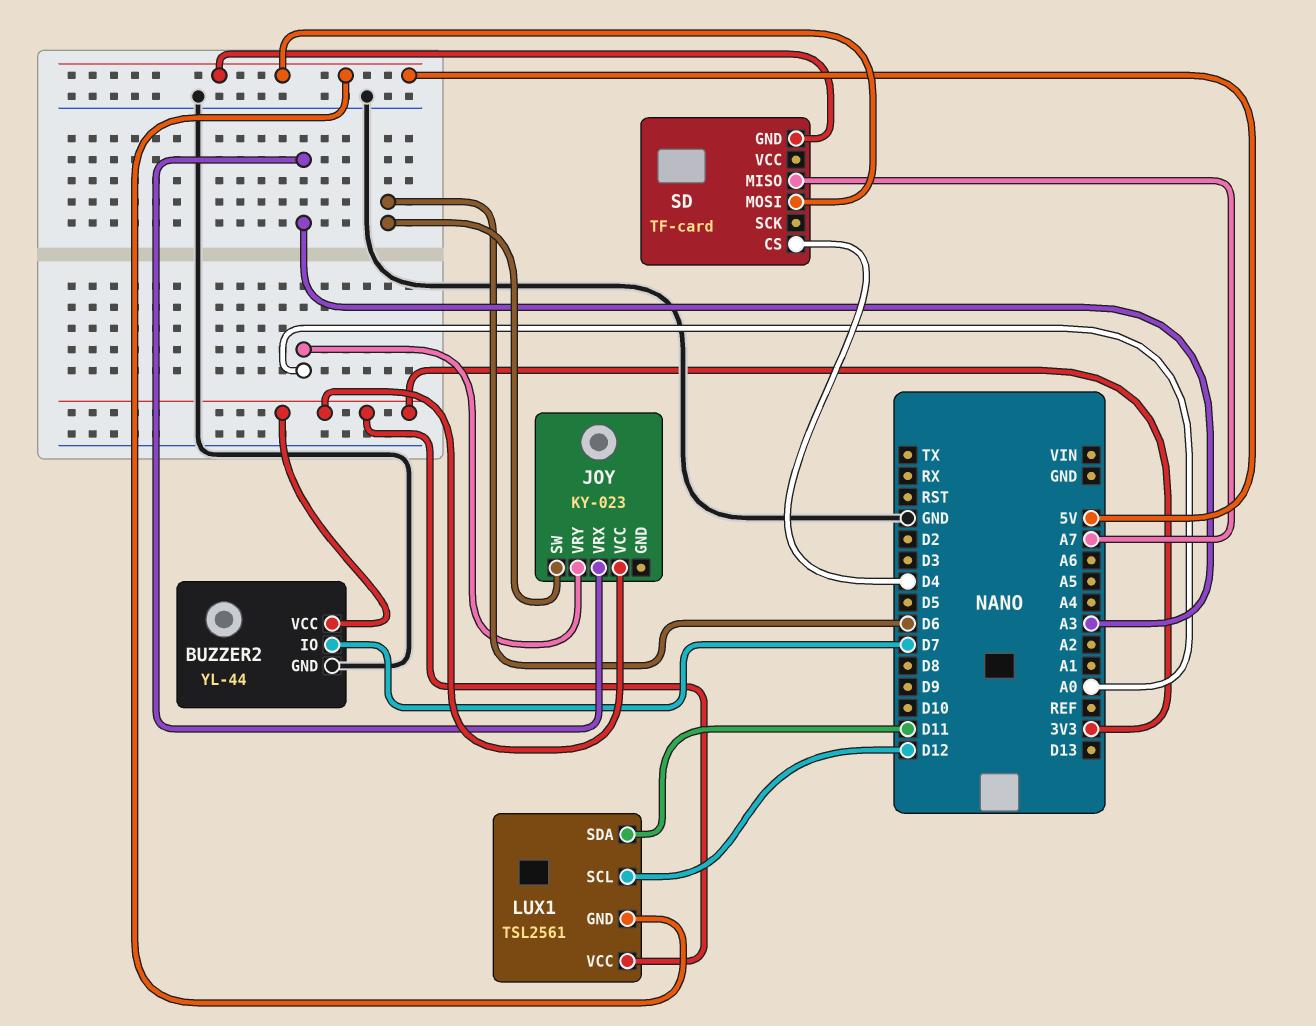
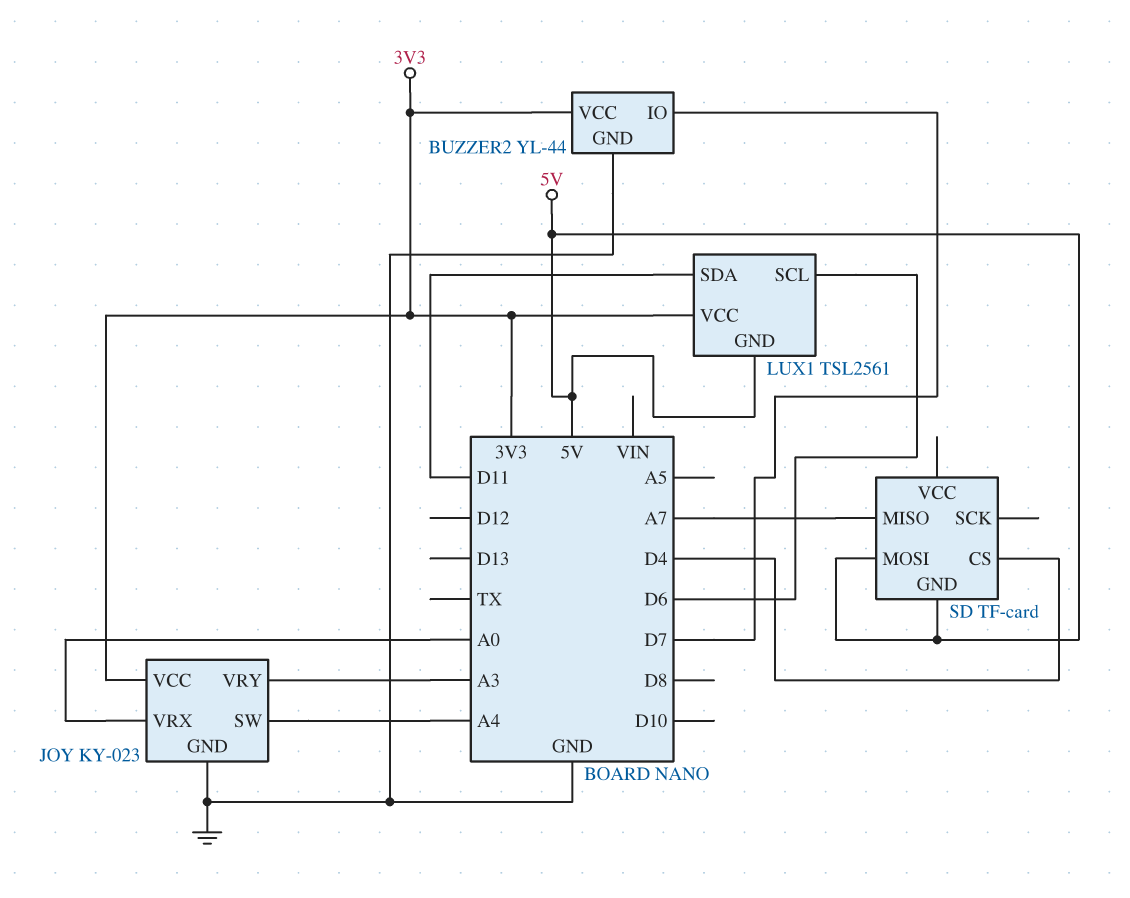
JOY pin GND: none -> GND
JOY pin SW: D6 -> A4
JOY pin VRX: A3 -> A0
JOY pin VRY: A0 -> A3
LUX1 pin SCL: D12 -> D6

